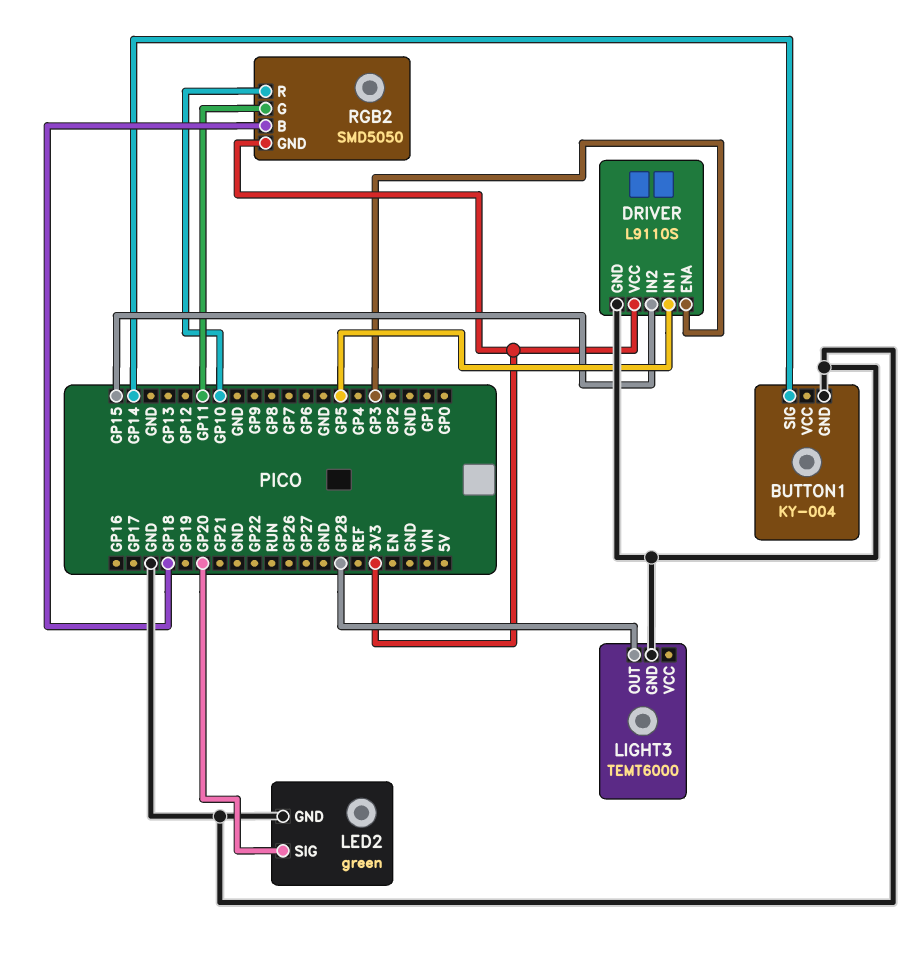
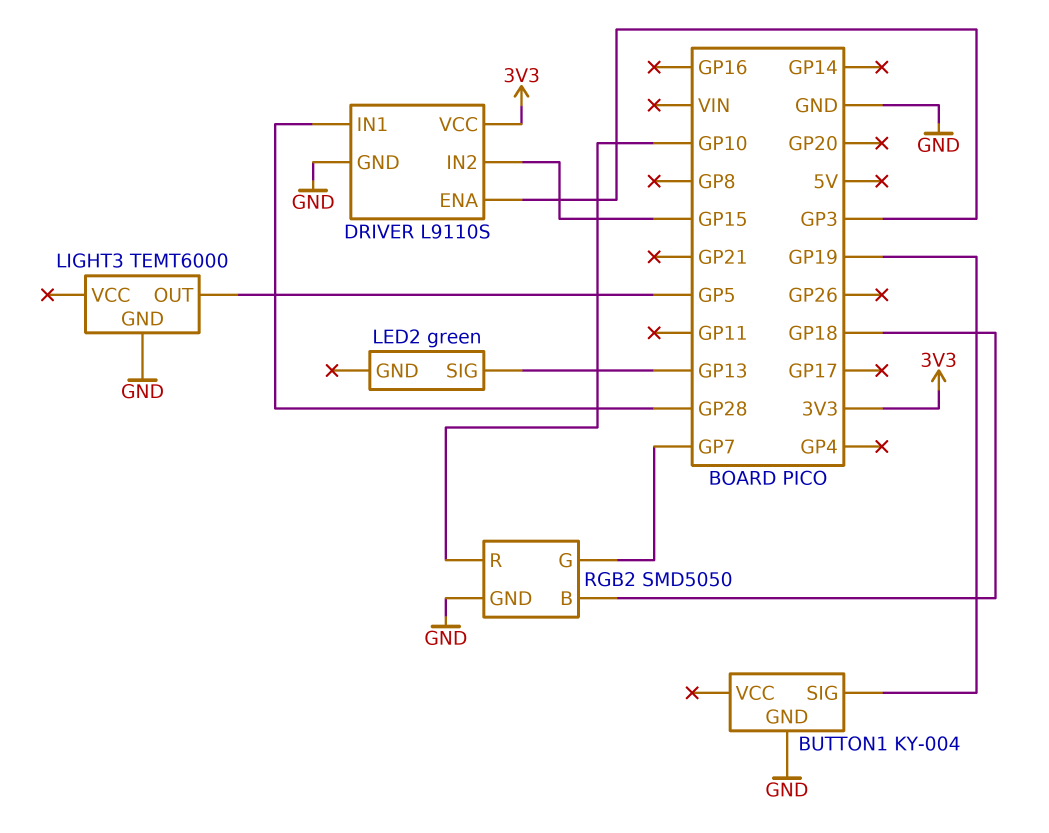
BUTTON1 pin SIG: GP14 -> GP19
DRIVER pin IN1: GP5 -> GP28
LED2 pin GND: GND -> none
LED2 pin SIG: GP20 -> GP13
LIGHT3 pin OUT: GP28 -> GP5
RGB2 pin G: GP11 -> GP7
RGB2 pin GND: 3V3 -> GND

